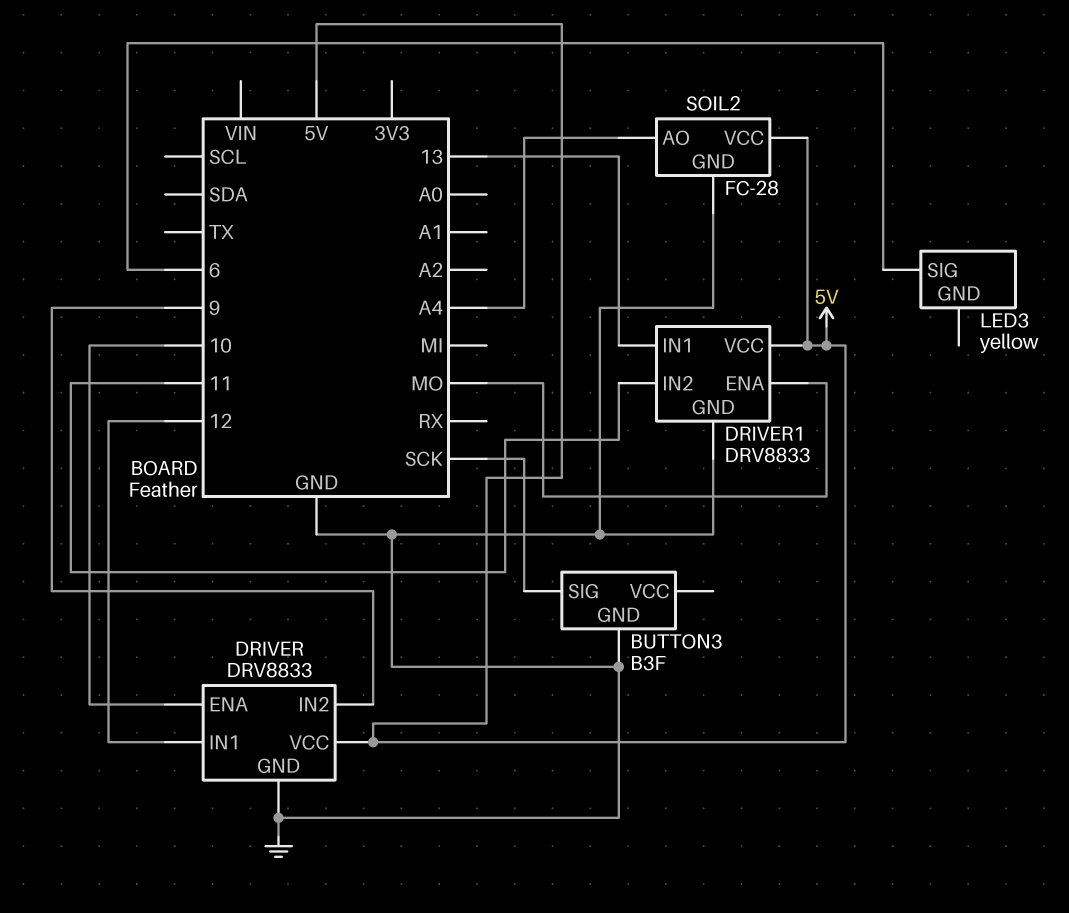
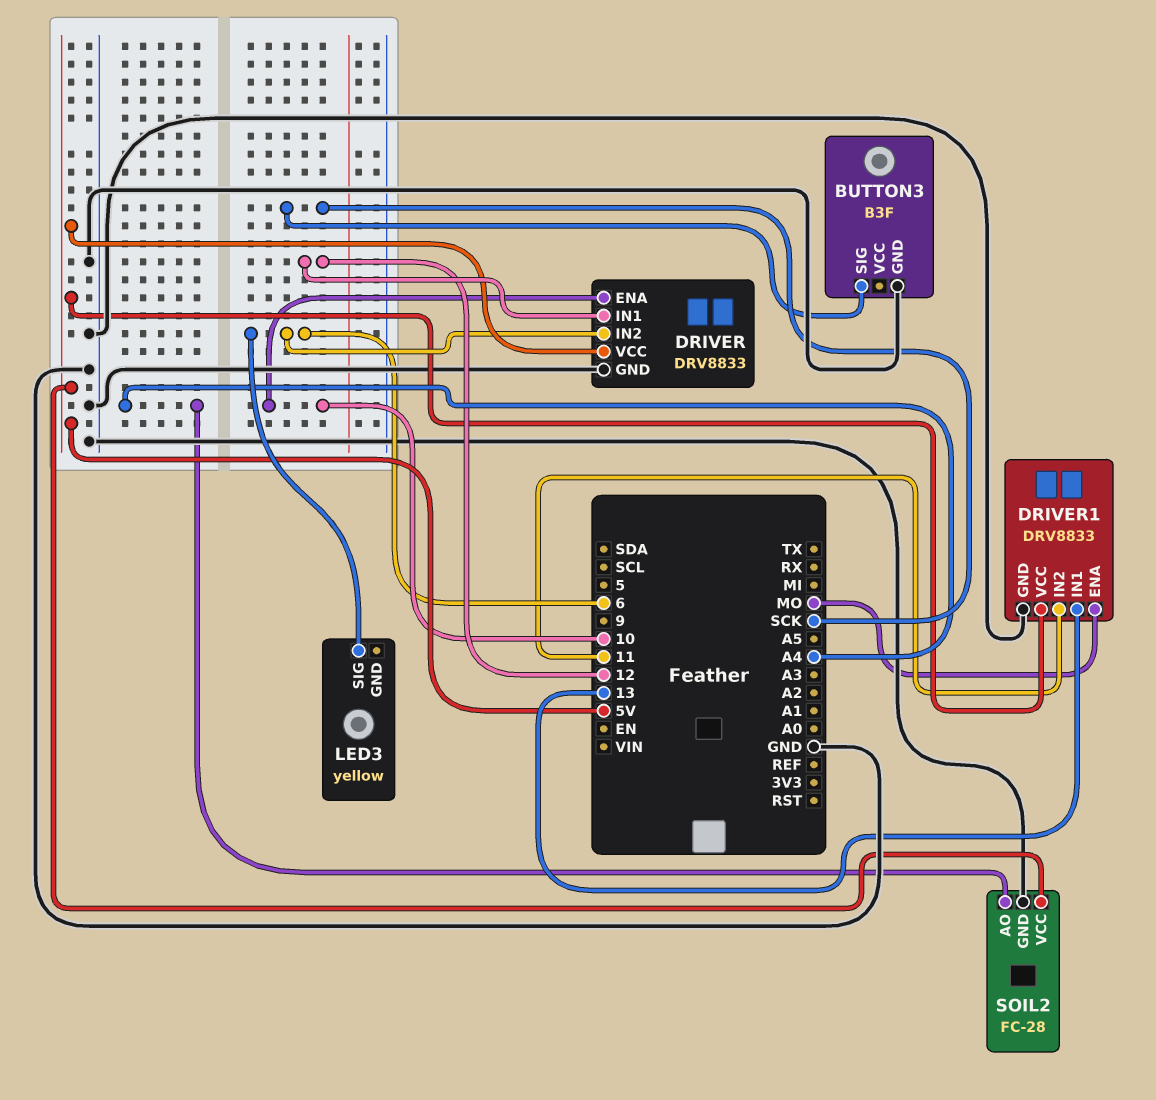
DRIVER pin IN2: 9 -> 6

